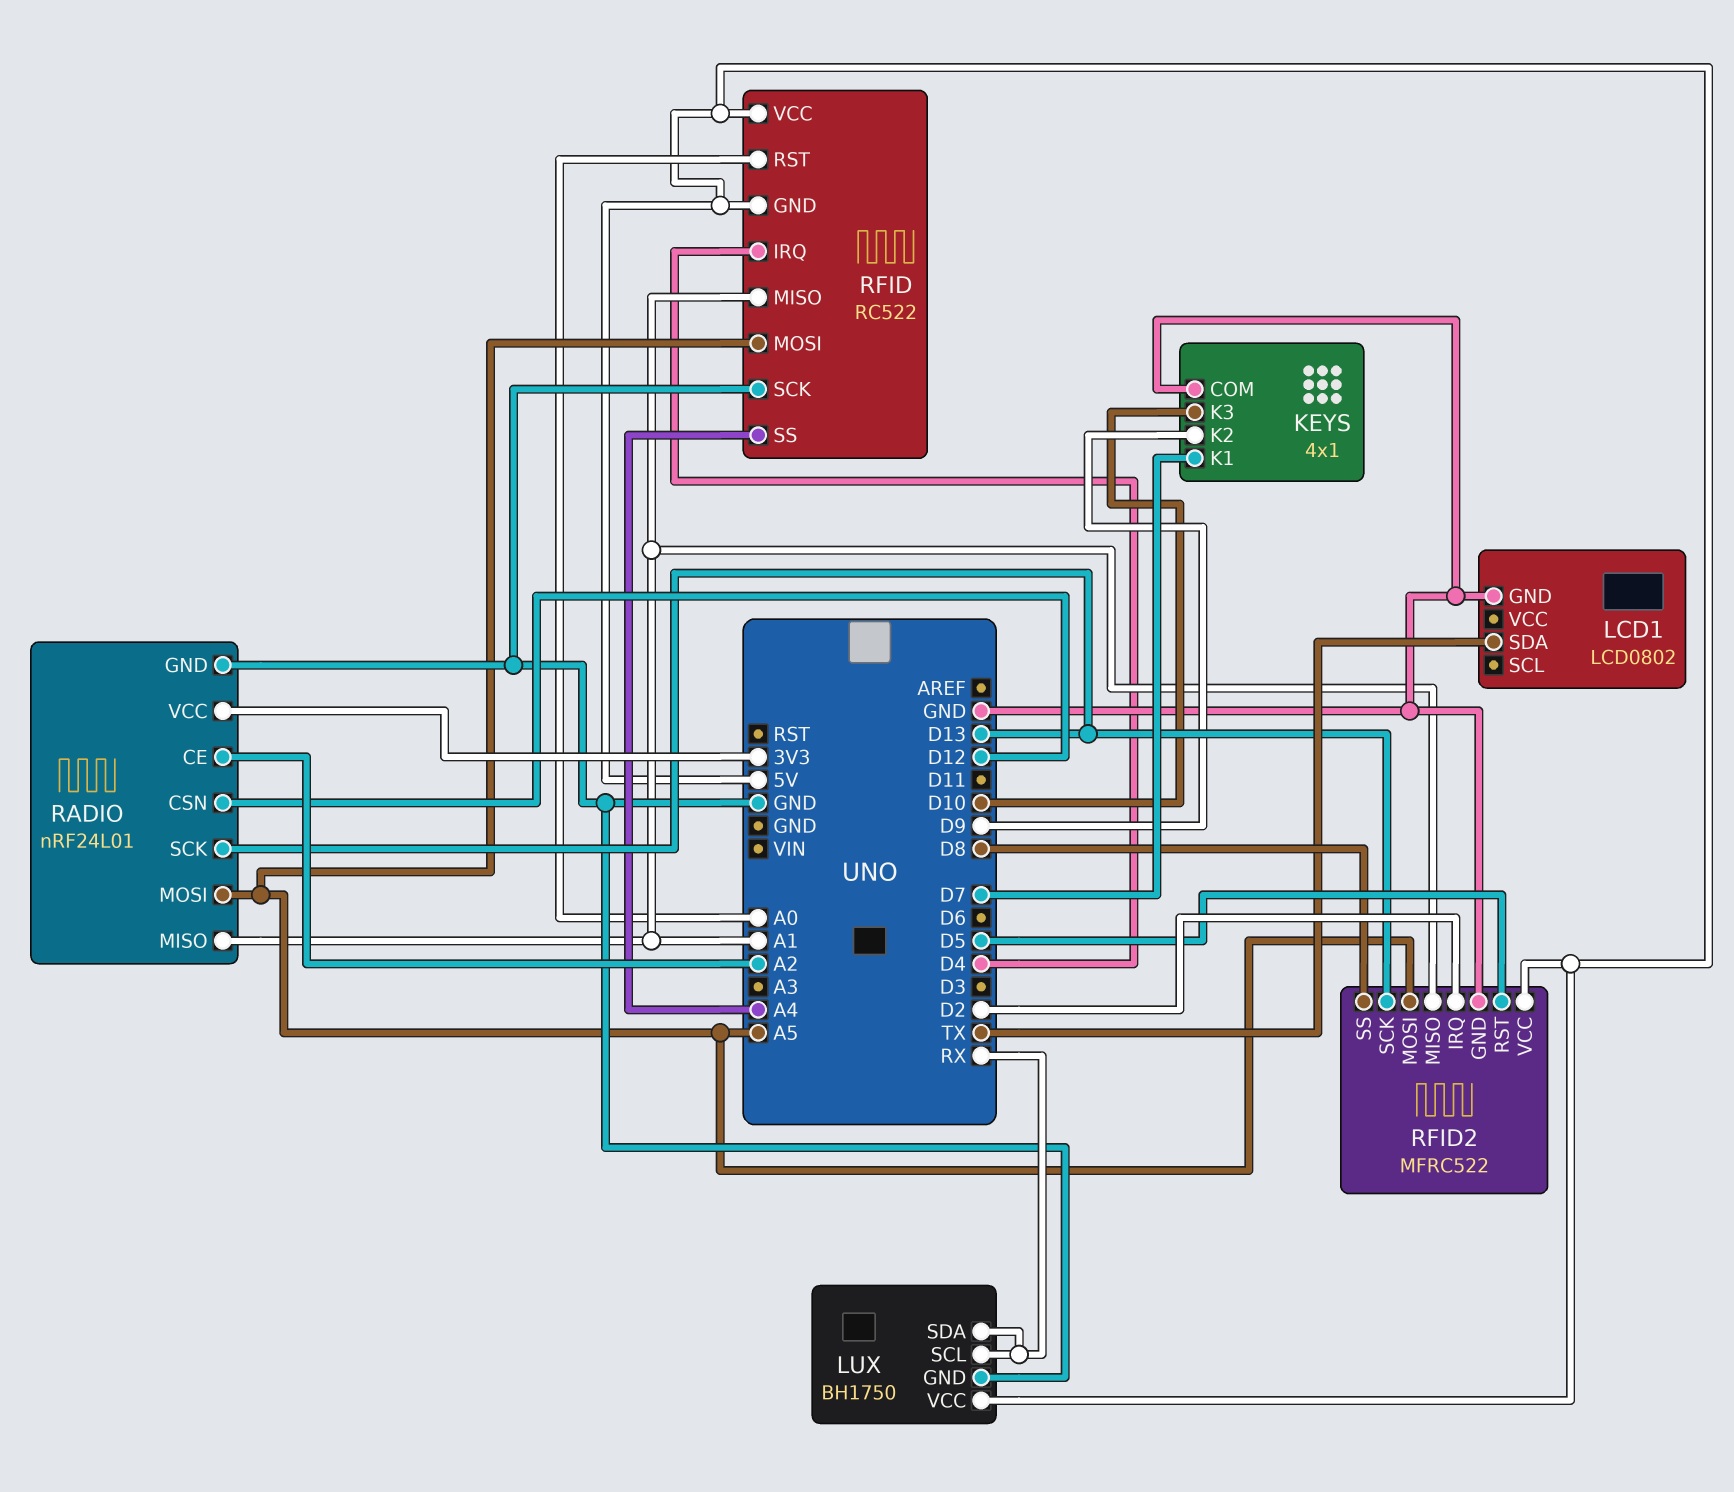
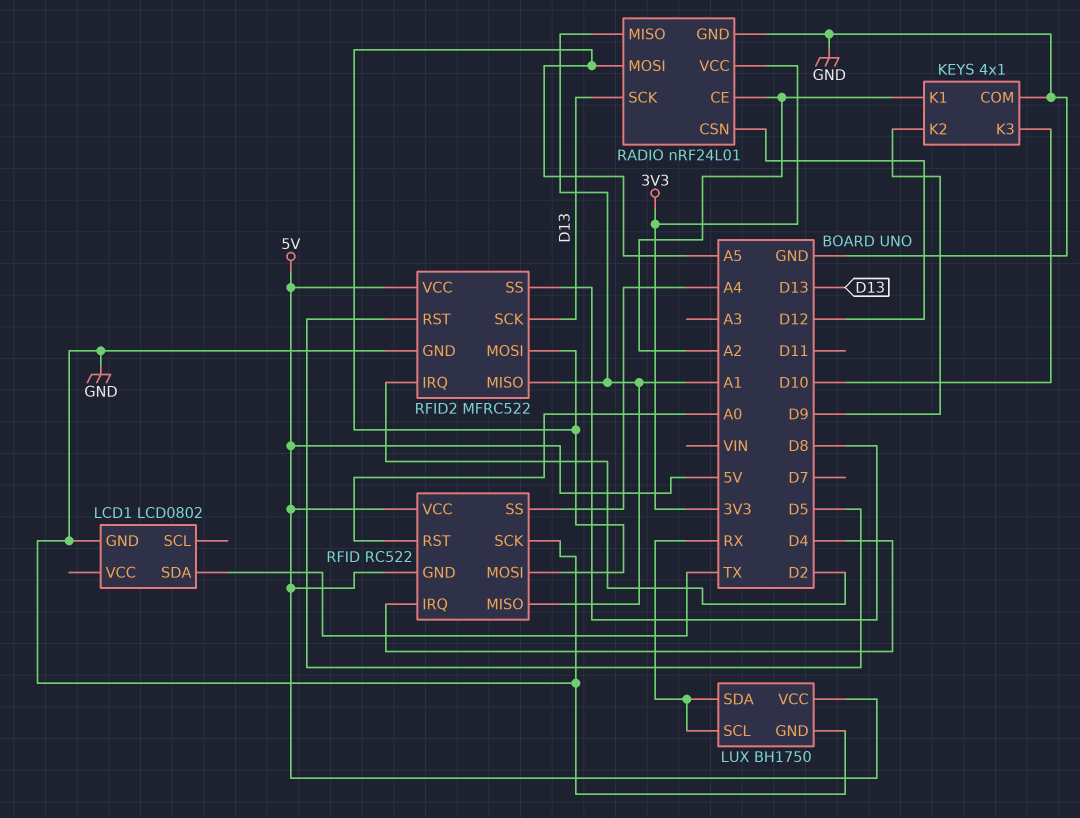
KEYS pin K1: D7 -> A2

